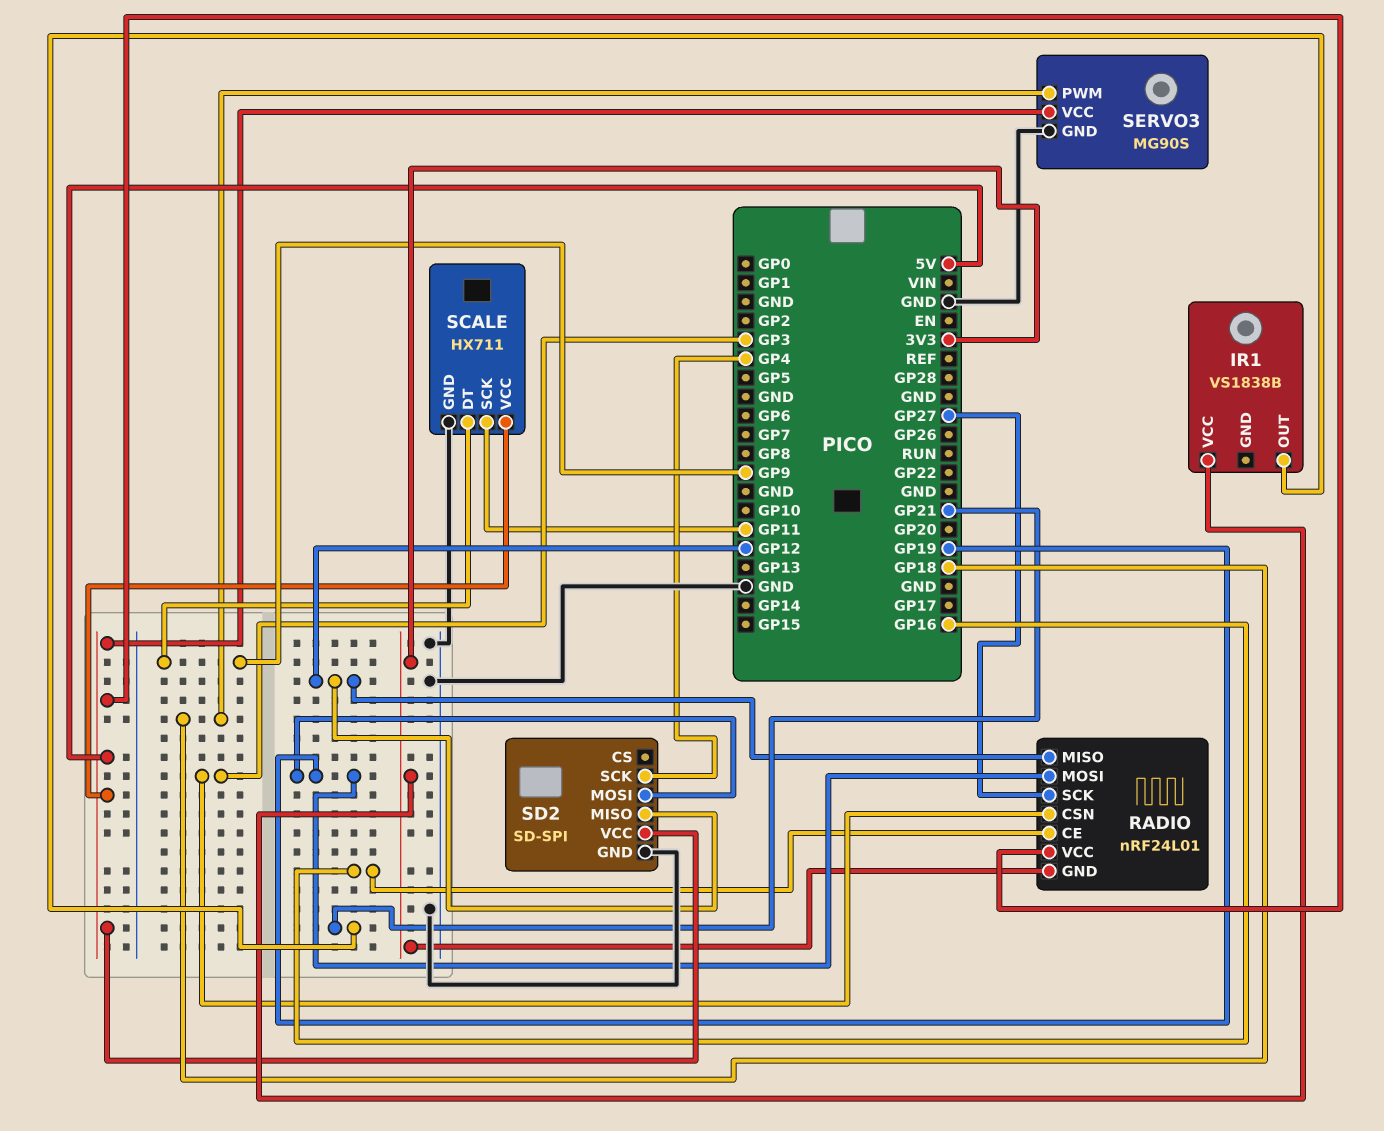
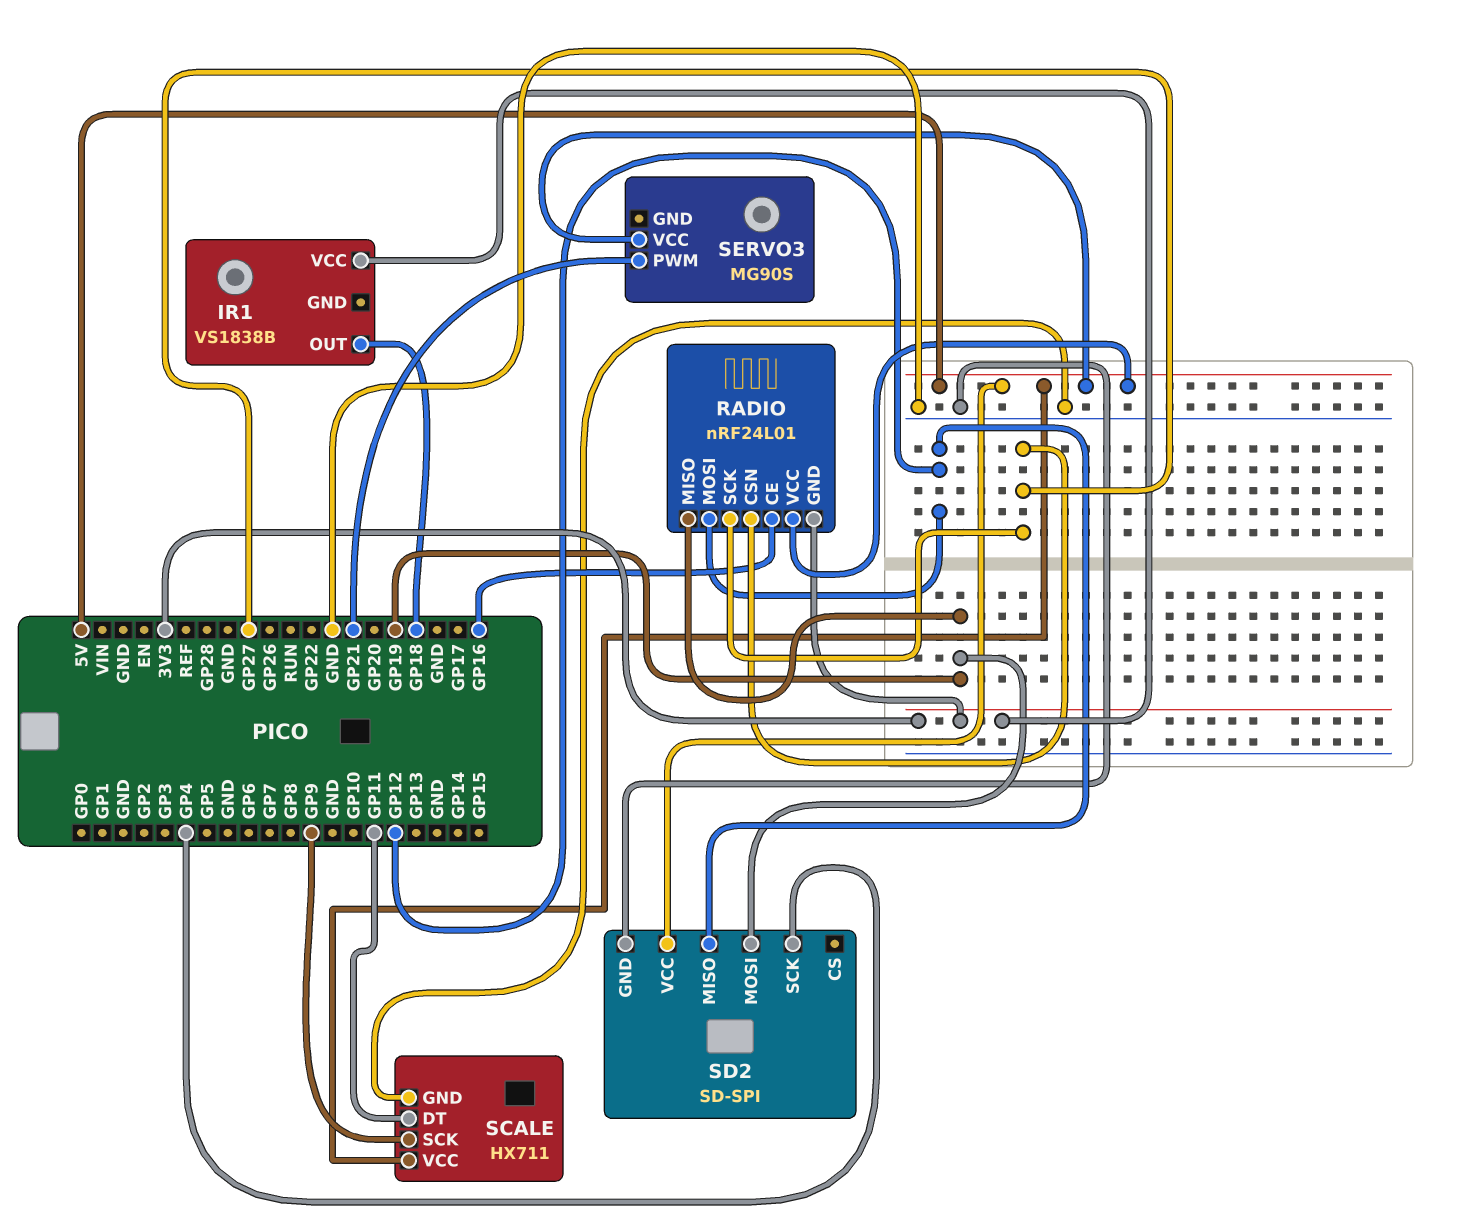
IR1 pin OUT: GP21 -> GP18
RADIO pin CSN: GP3 -> GP27
RADIO pin MISO: GP12 -> GP19
RADIO pin MOSI: GP19 -> GP12
SCALE pin DT: GP9 -> GP11
SCALE pin SCK: GP11 -> GP9
SERVO3 pin GND: GND -> none
SERVO3 pin PWM: GP18 -> GP21

